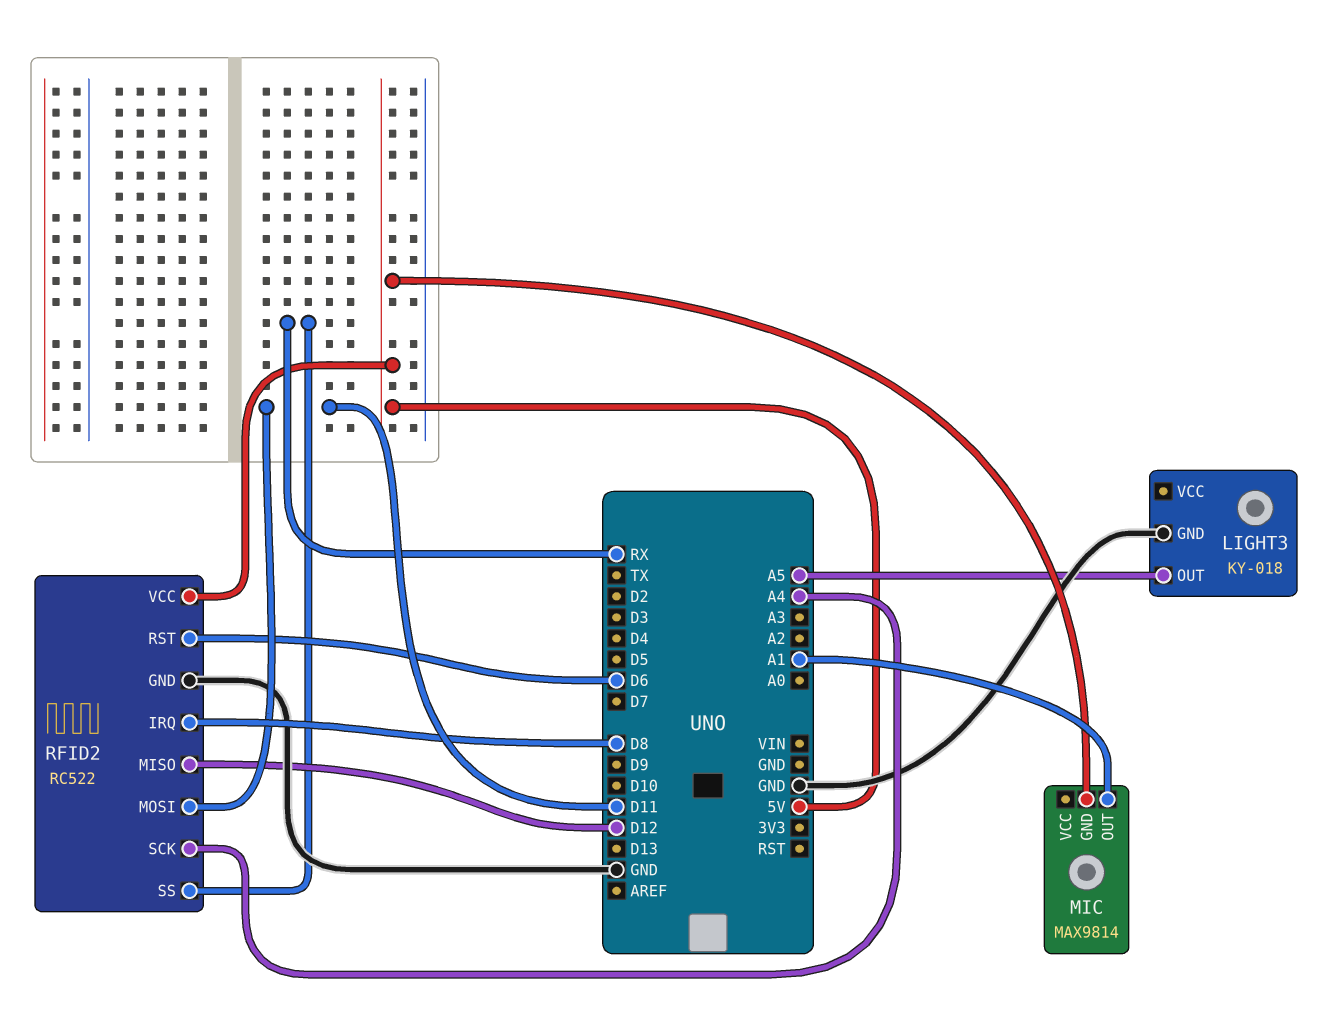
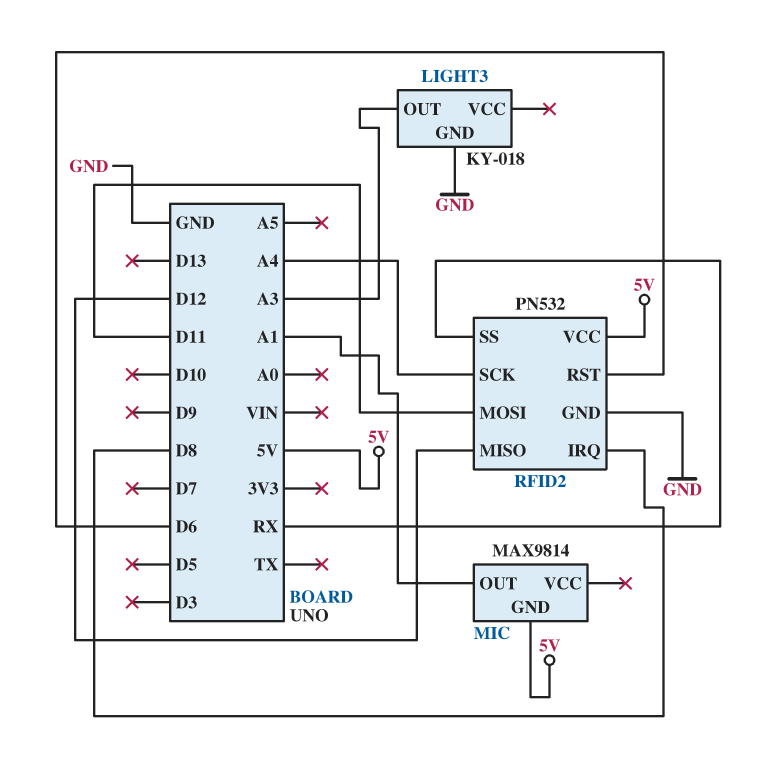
LIGHT3 pin OUT: A5 -> A3
RFID2: RC522 -> PN532

